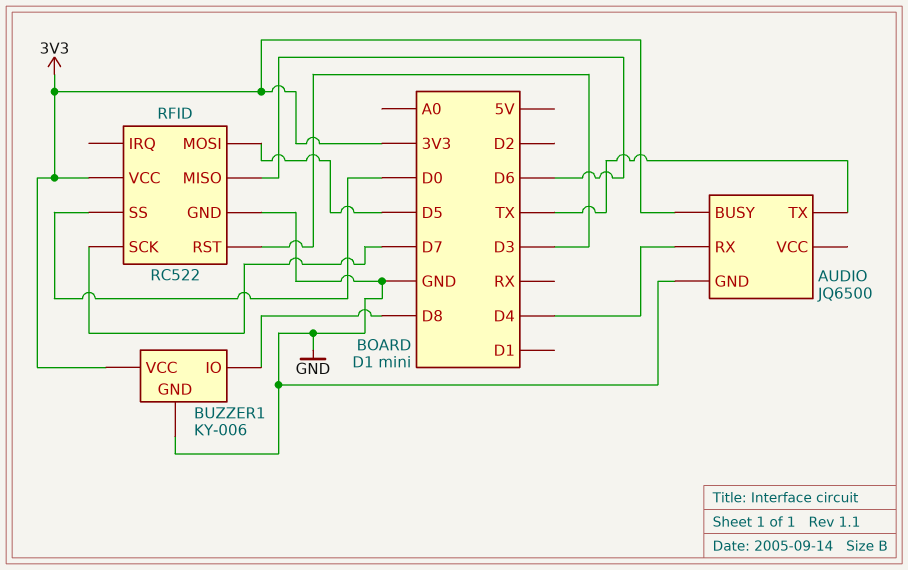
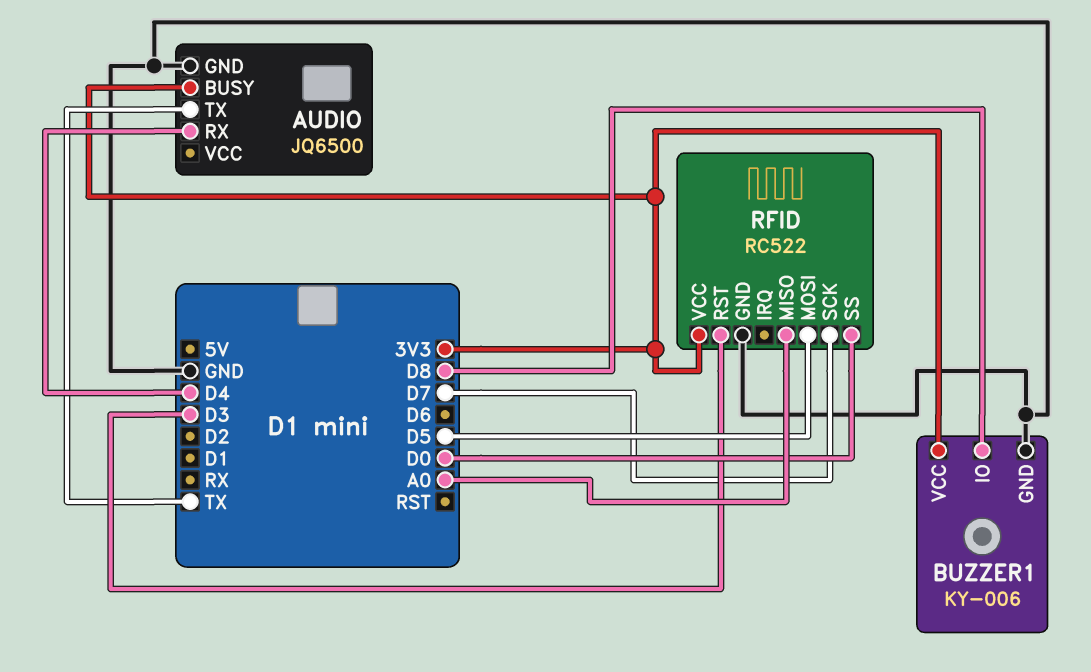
RFID pin MISO: D6 -> A0

